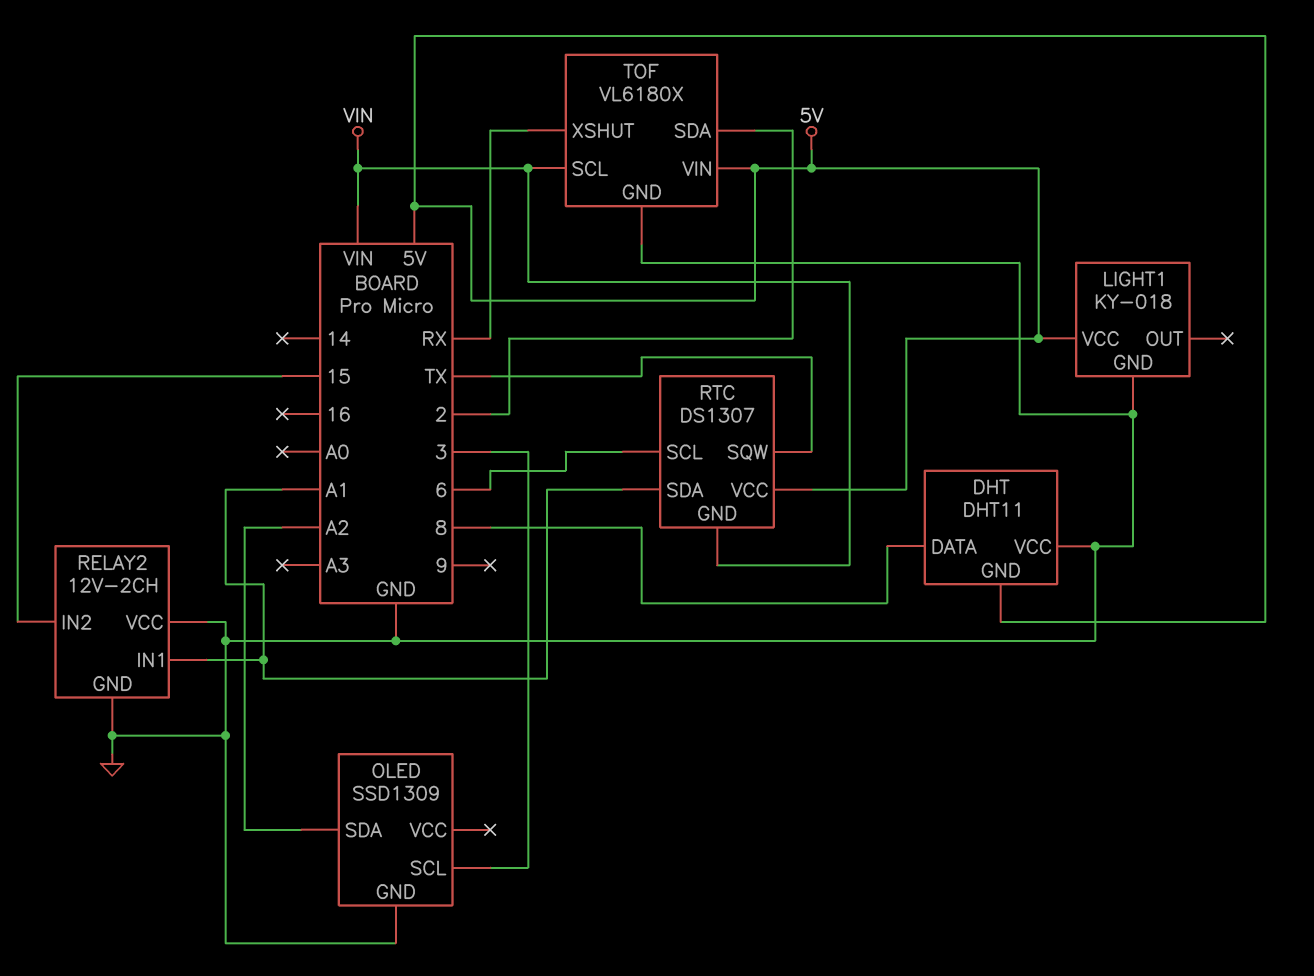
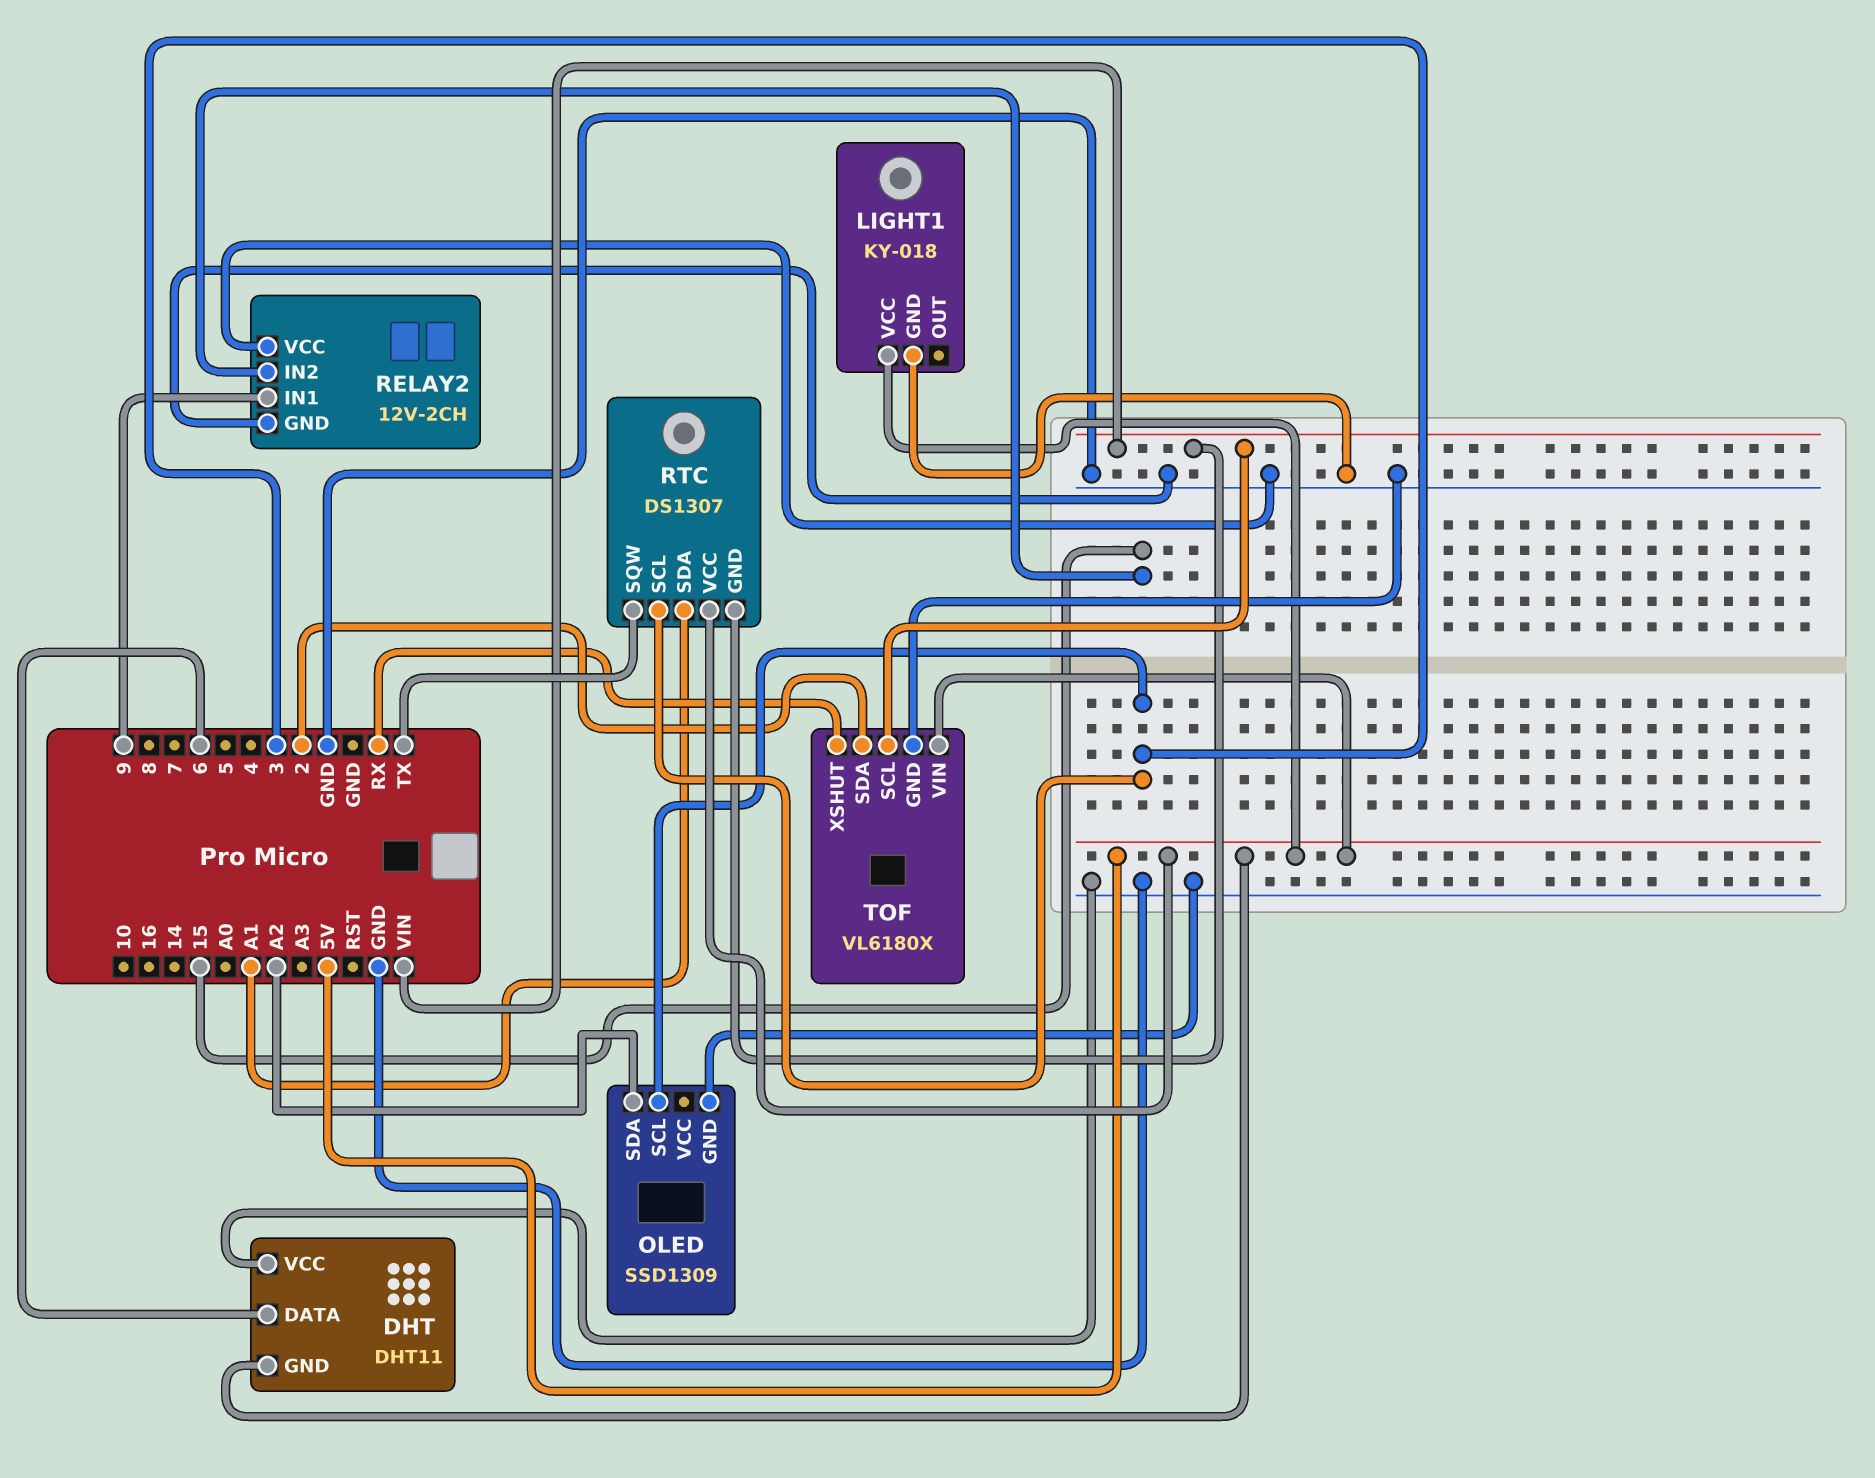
DHT pin DATA: 8 -> 6
RELAY2 pin IN1: A1 -> 9
RTC pin SCL: 6 -> 3

